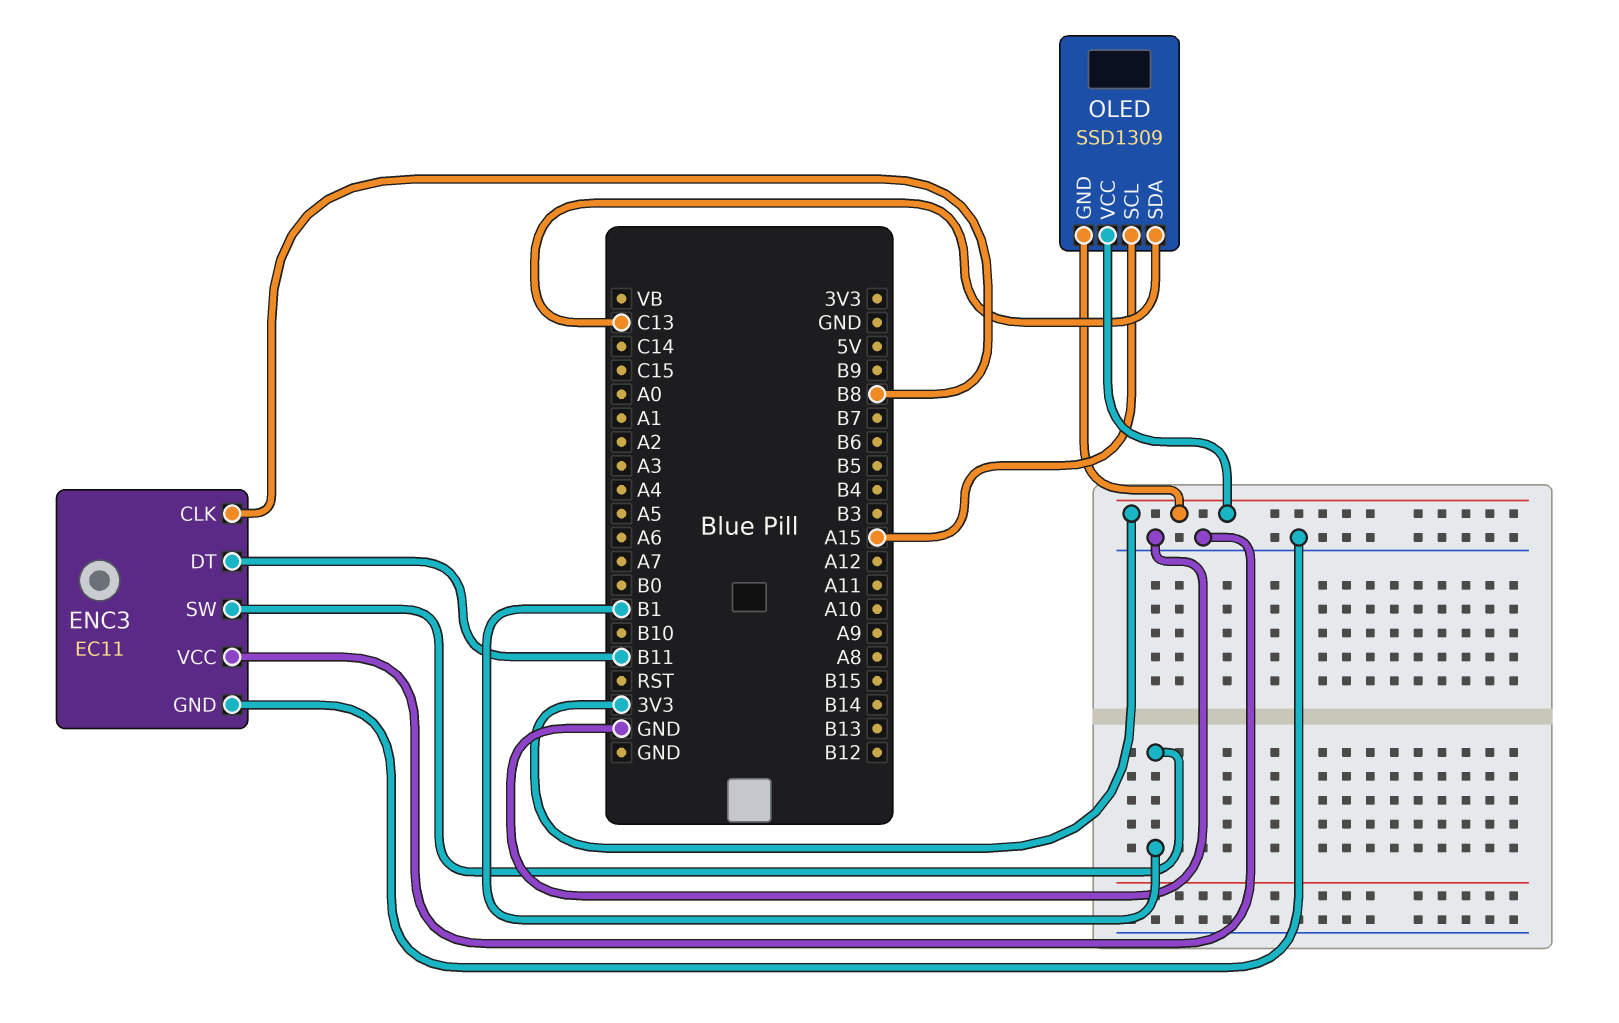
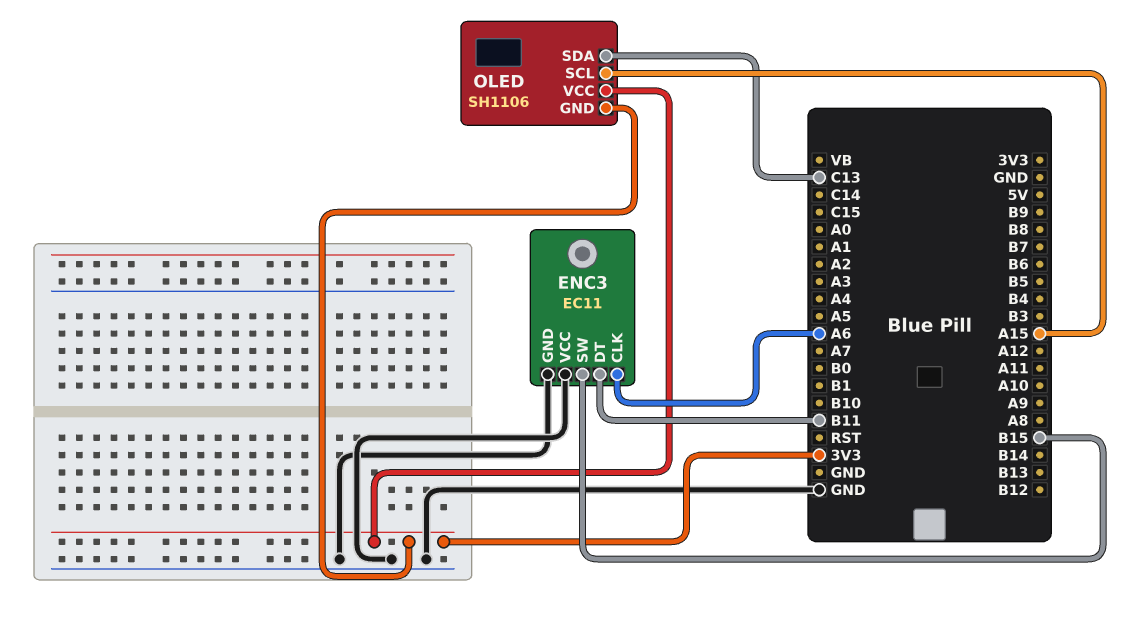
ENC3 pin CLK: B8 -> A6
ENC3 pin SW: B1 -> B15
OLED: SSD1309 -> SH1106

